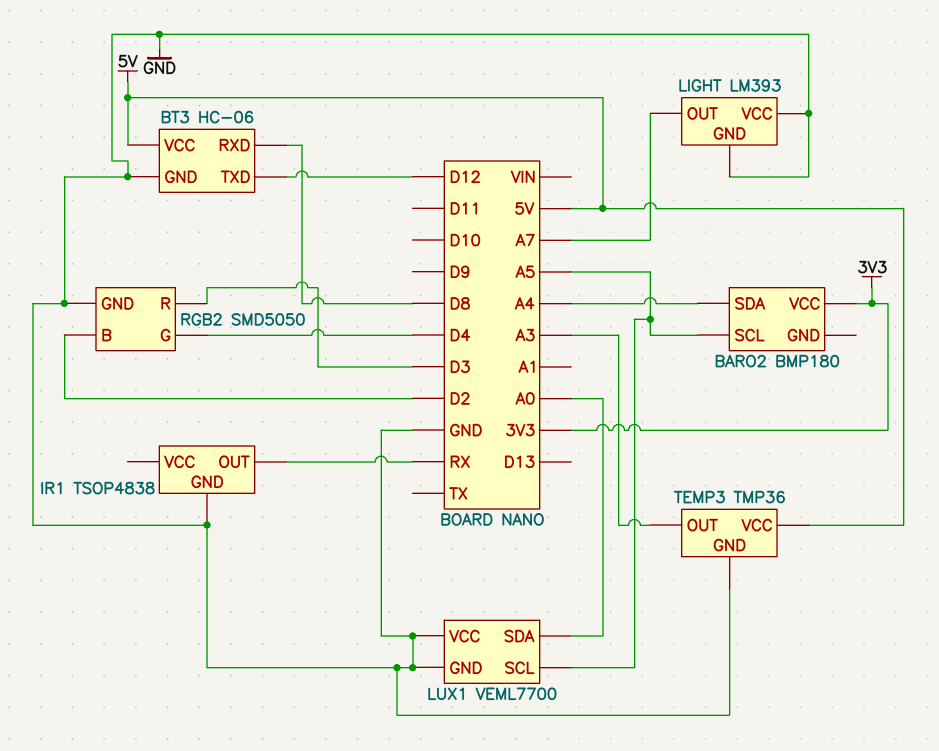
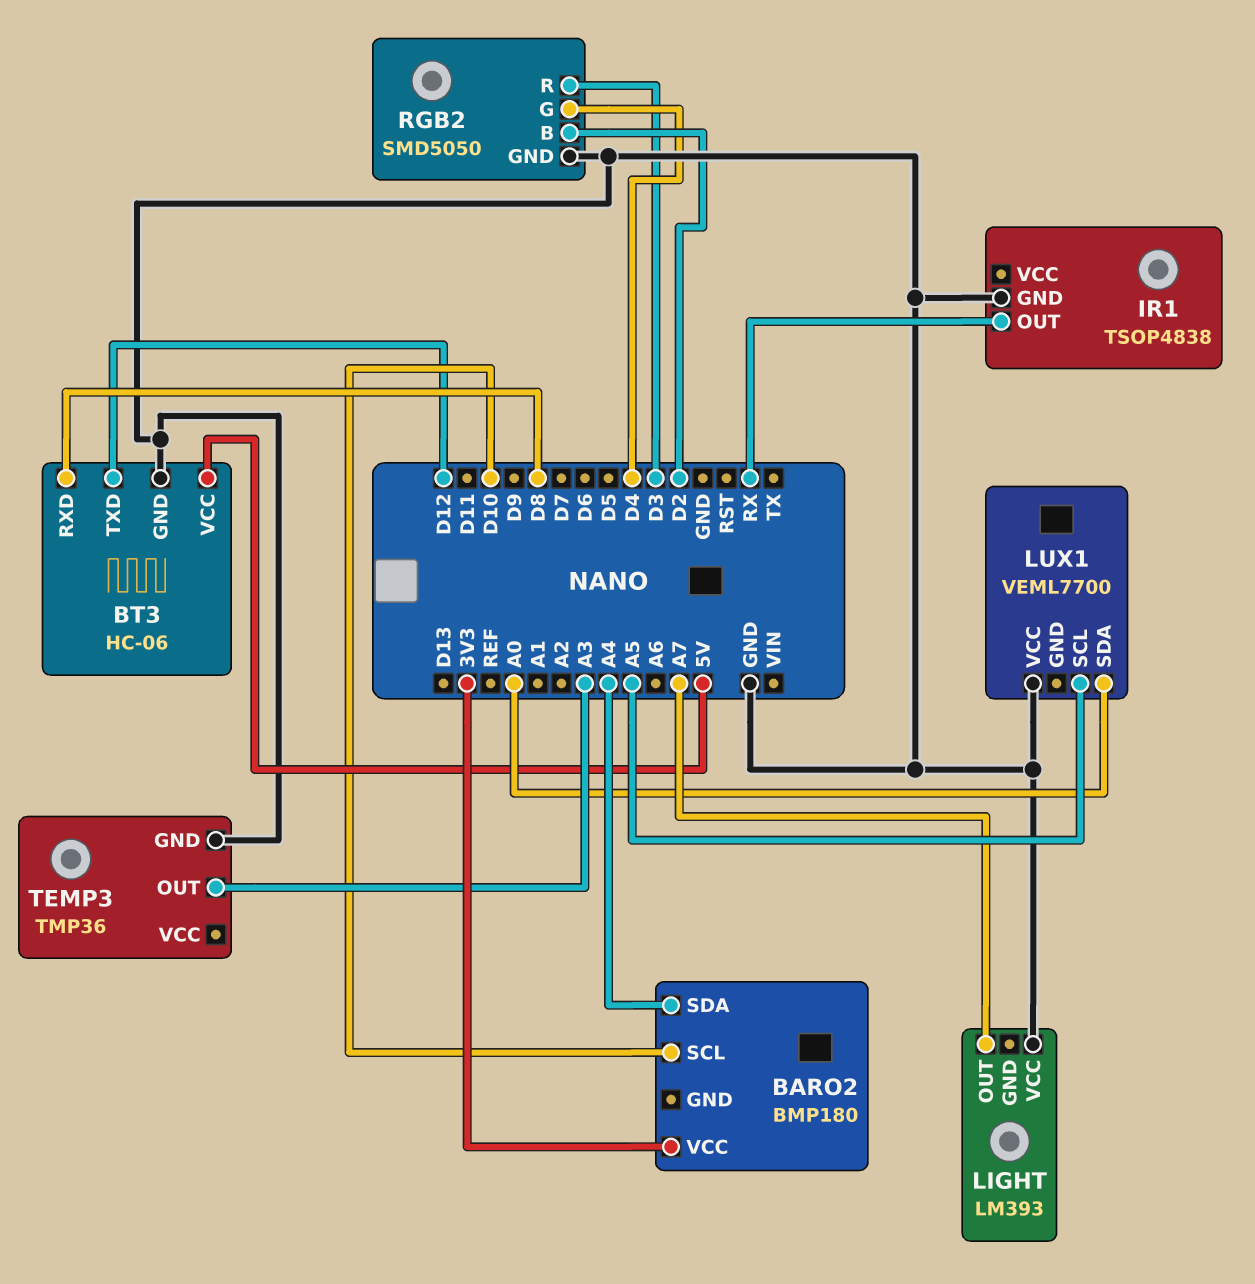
BARO2 pin SCL: A5 -> D10
LIGHT pin GND: GND -> none
LUX1 pin GND: GND -> none
TEMP3 pin VCC: 5V -> none

